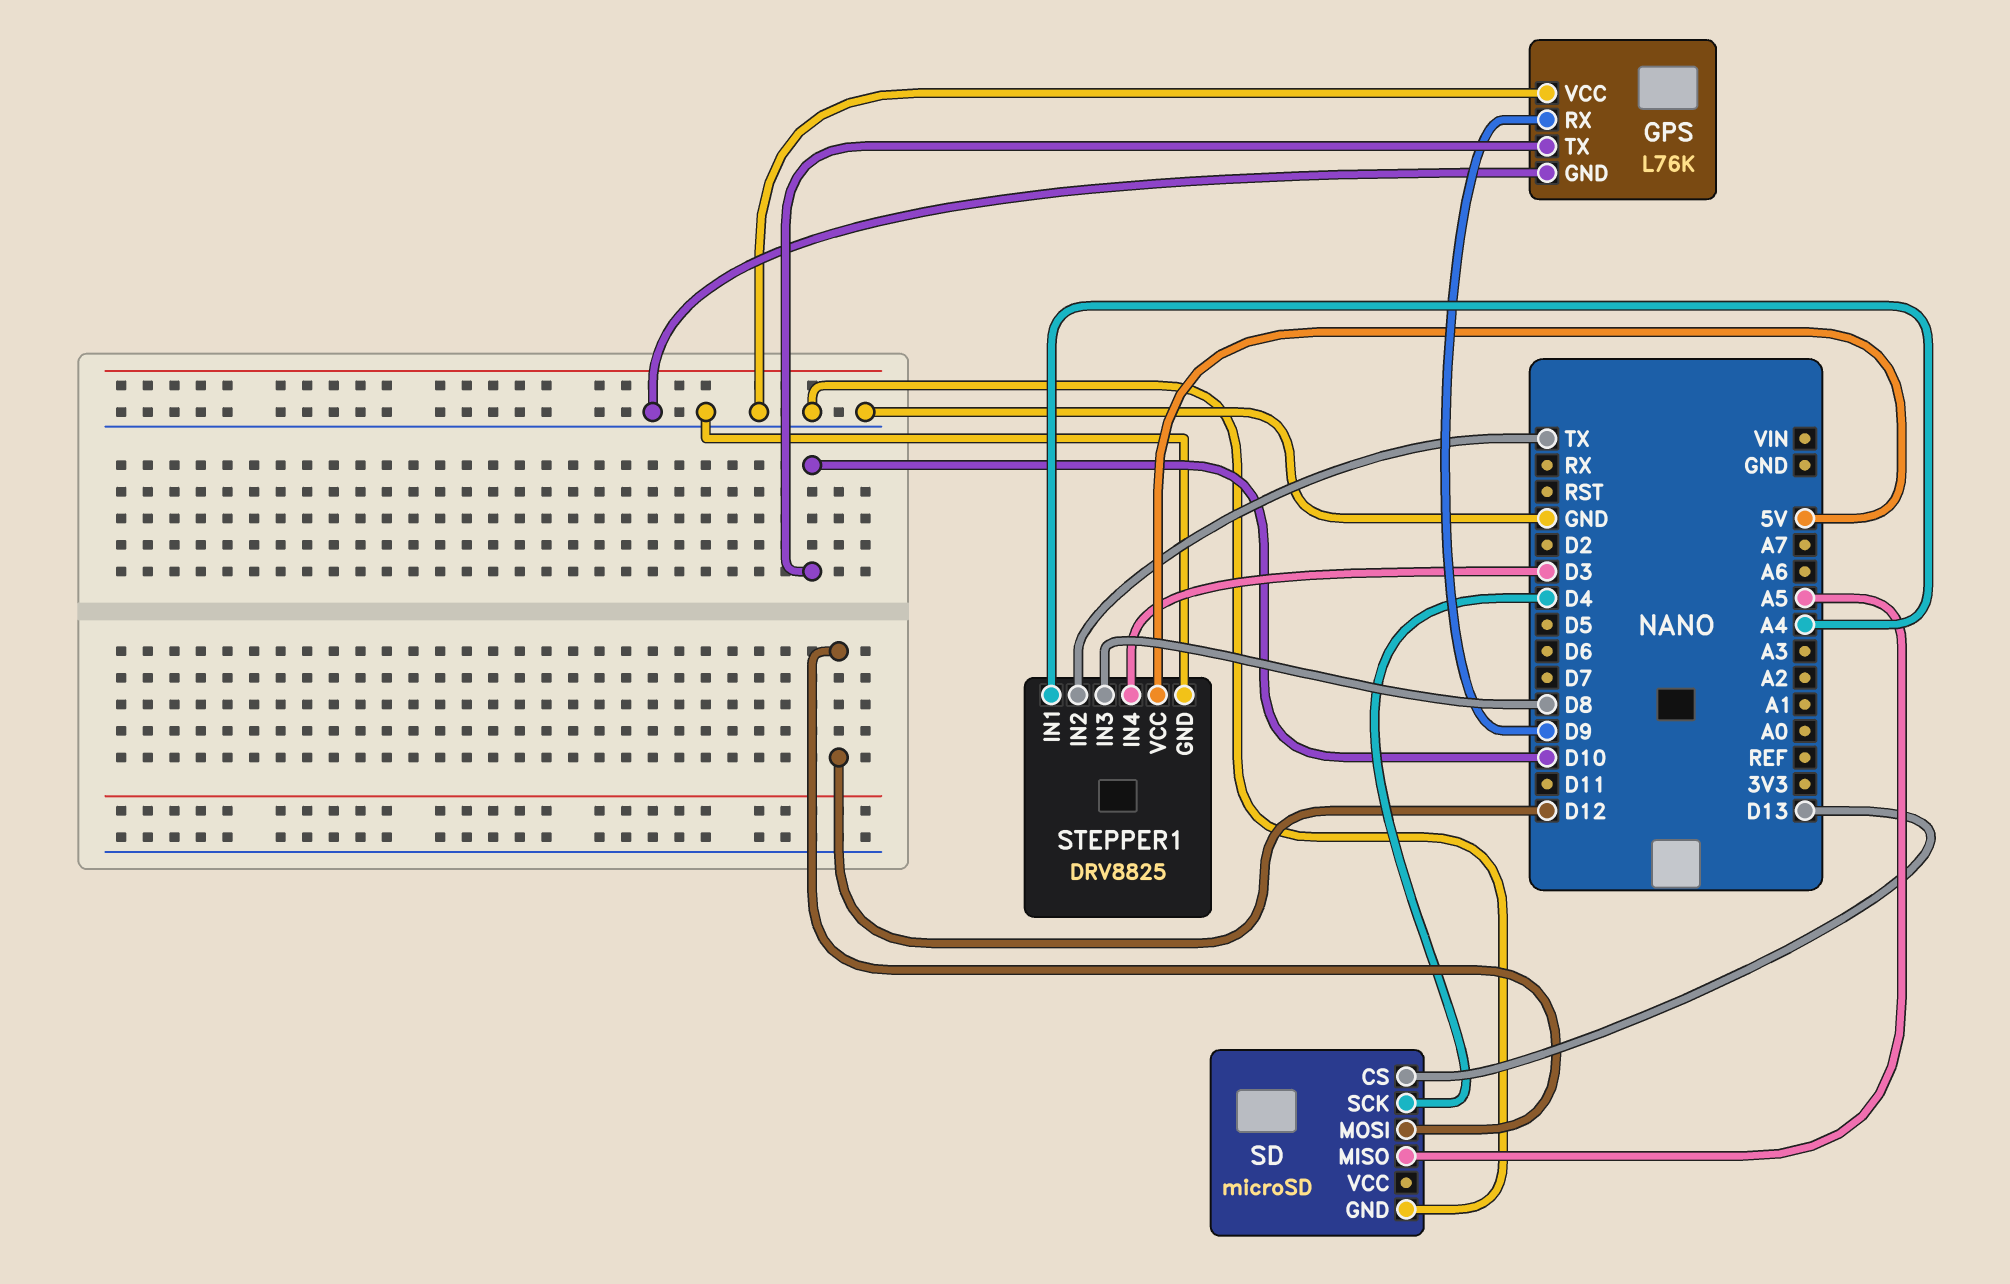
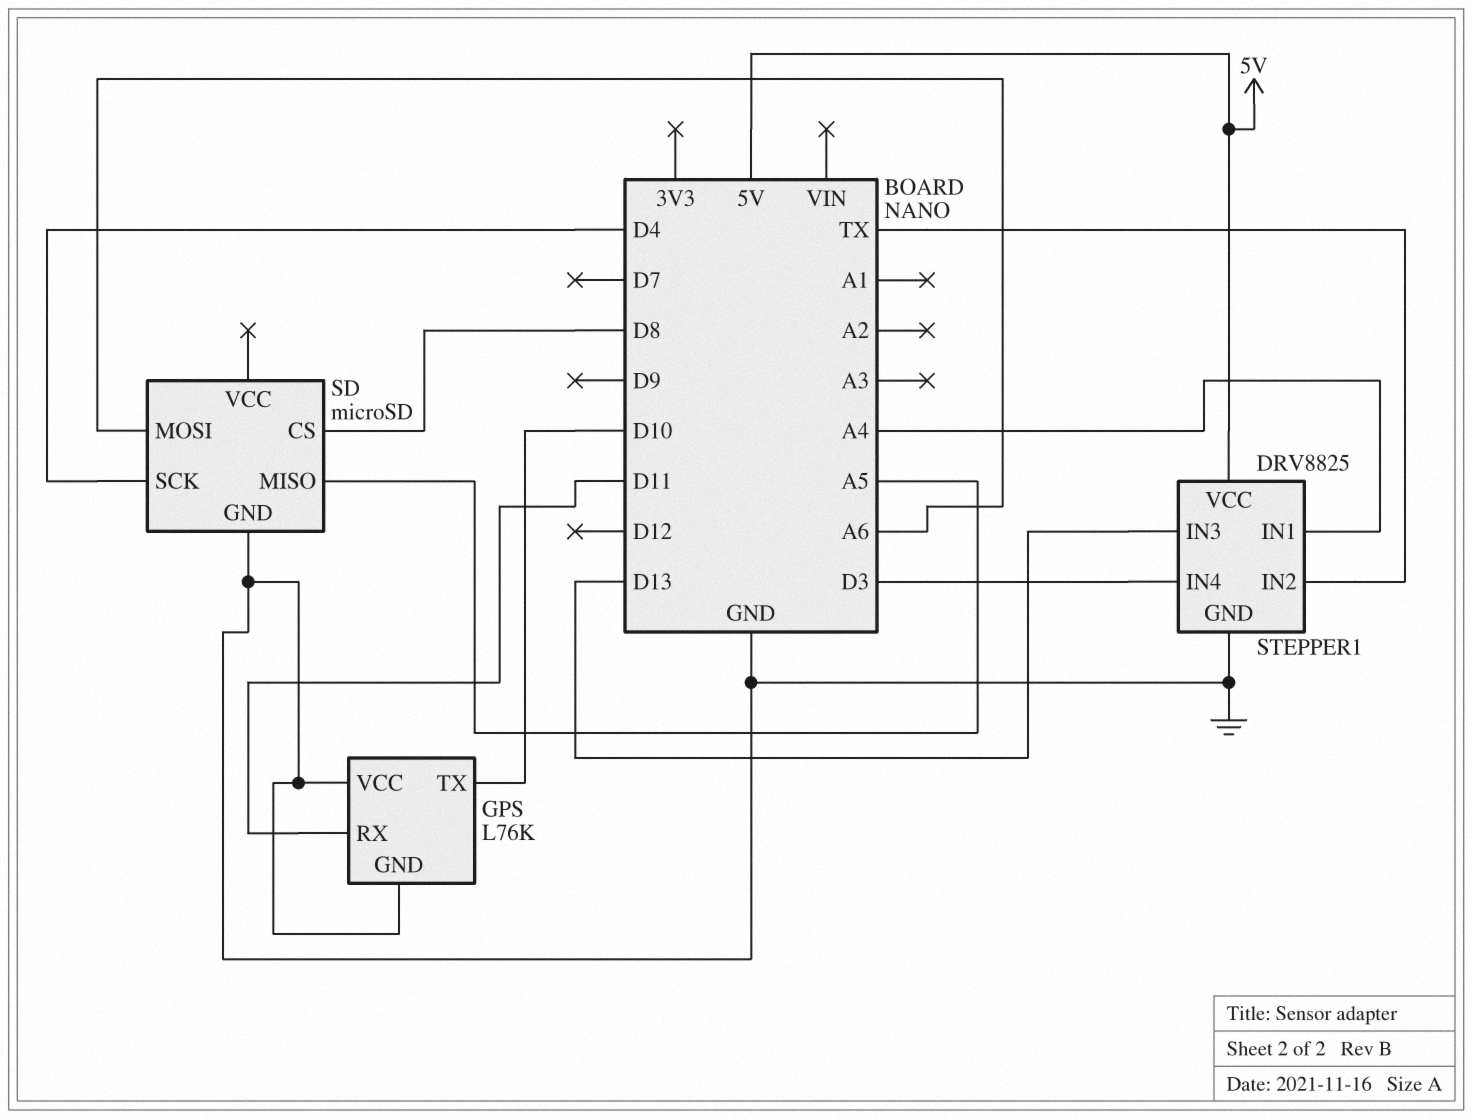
GPS pin RX: D9 -> D11
SD pin CS: D13 -> D8
SD pin MOSI: D12 -> A6
STEPPER1 pin IN3: D8 -> D13

